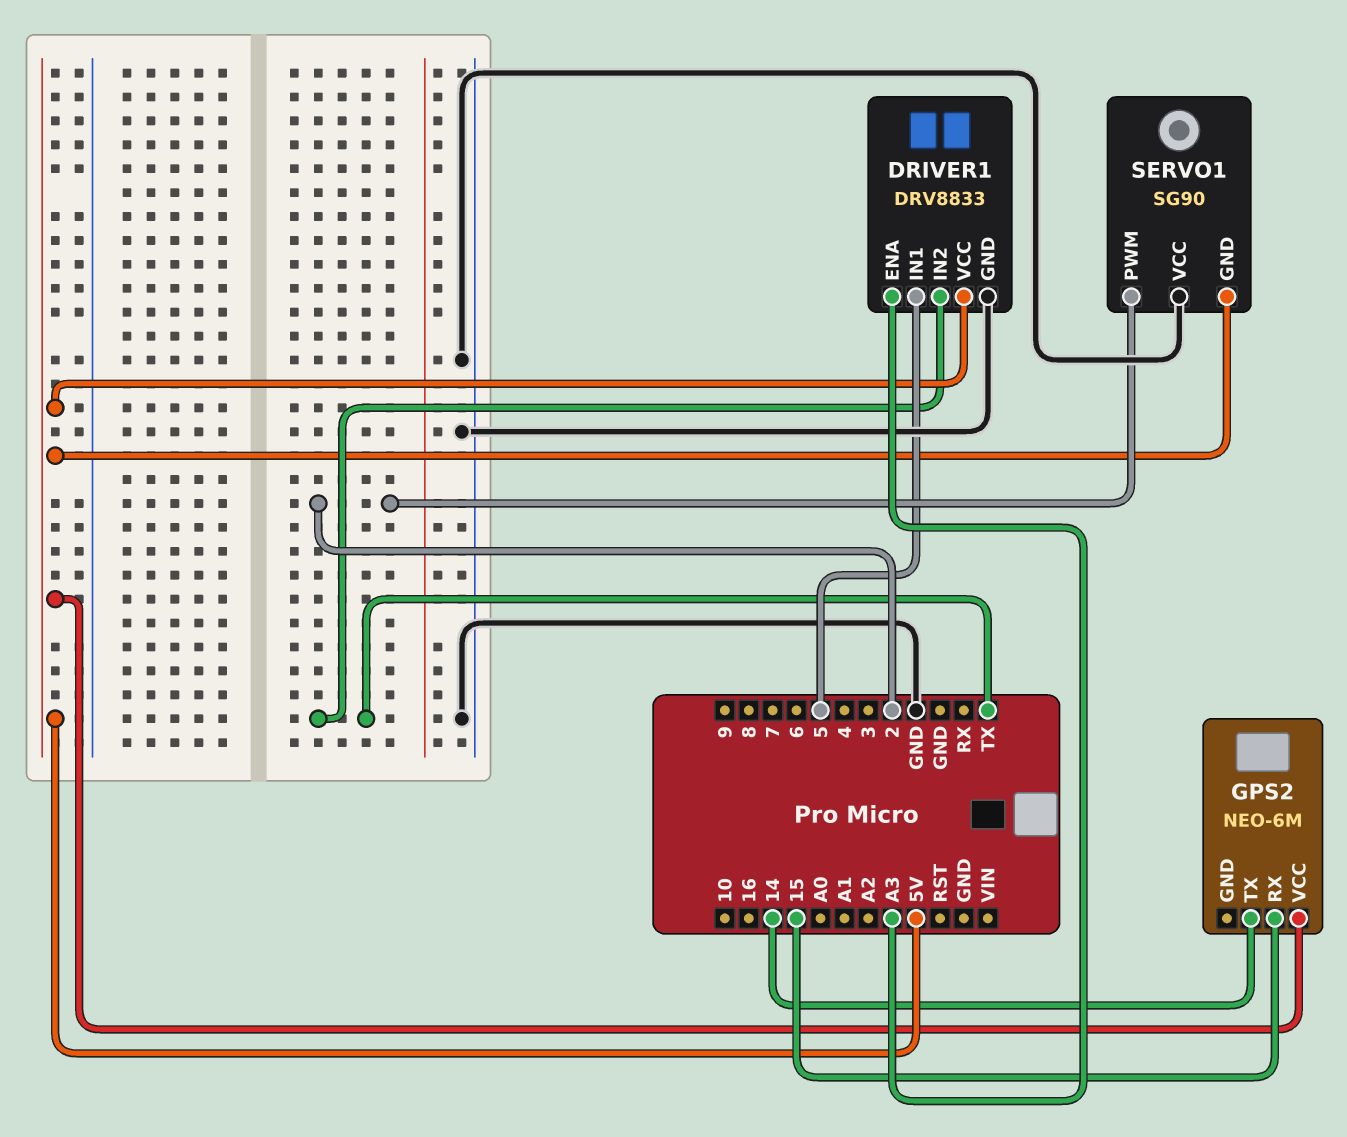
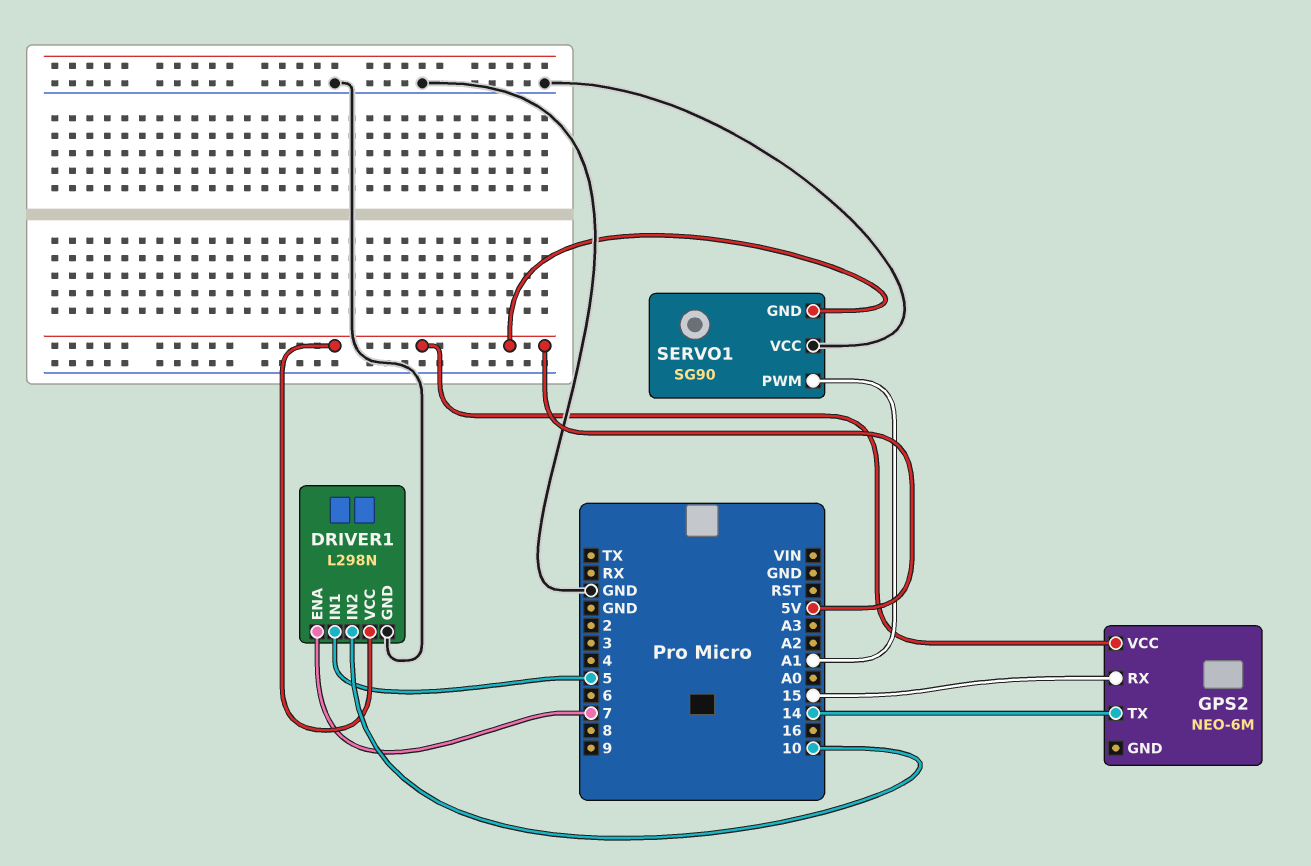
DRIVER1: DRV8833 -> L298N
DRIVER1 pin ENA: A3 -> 7
DRIVER1 pin IN2: TX -> 10
SERVO1 pin PWM: 2 -> A1

